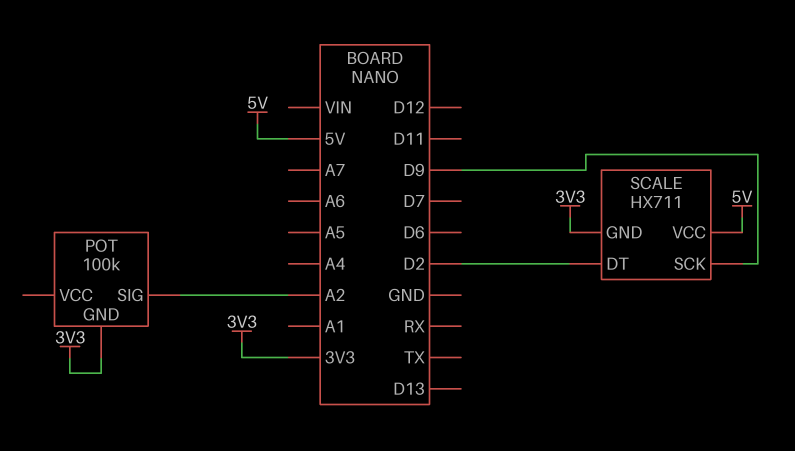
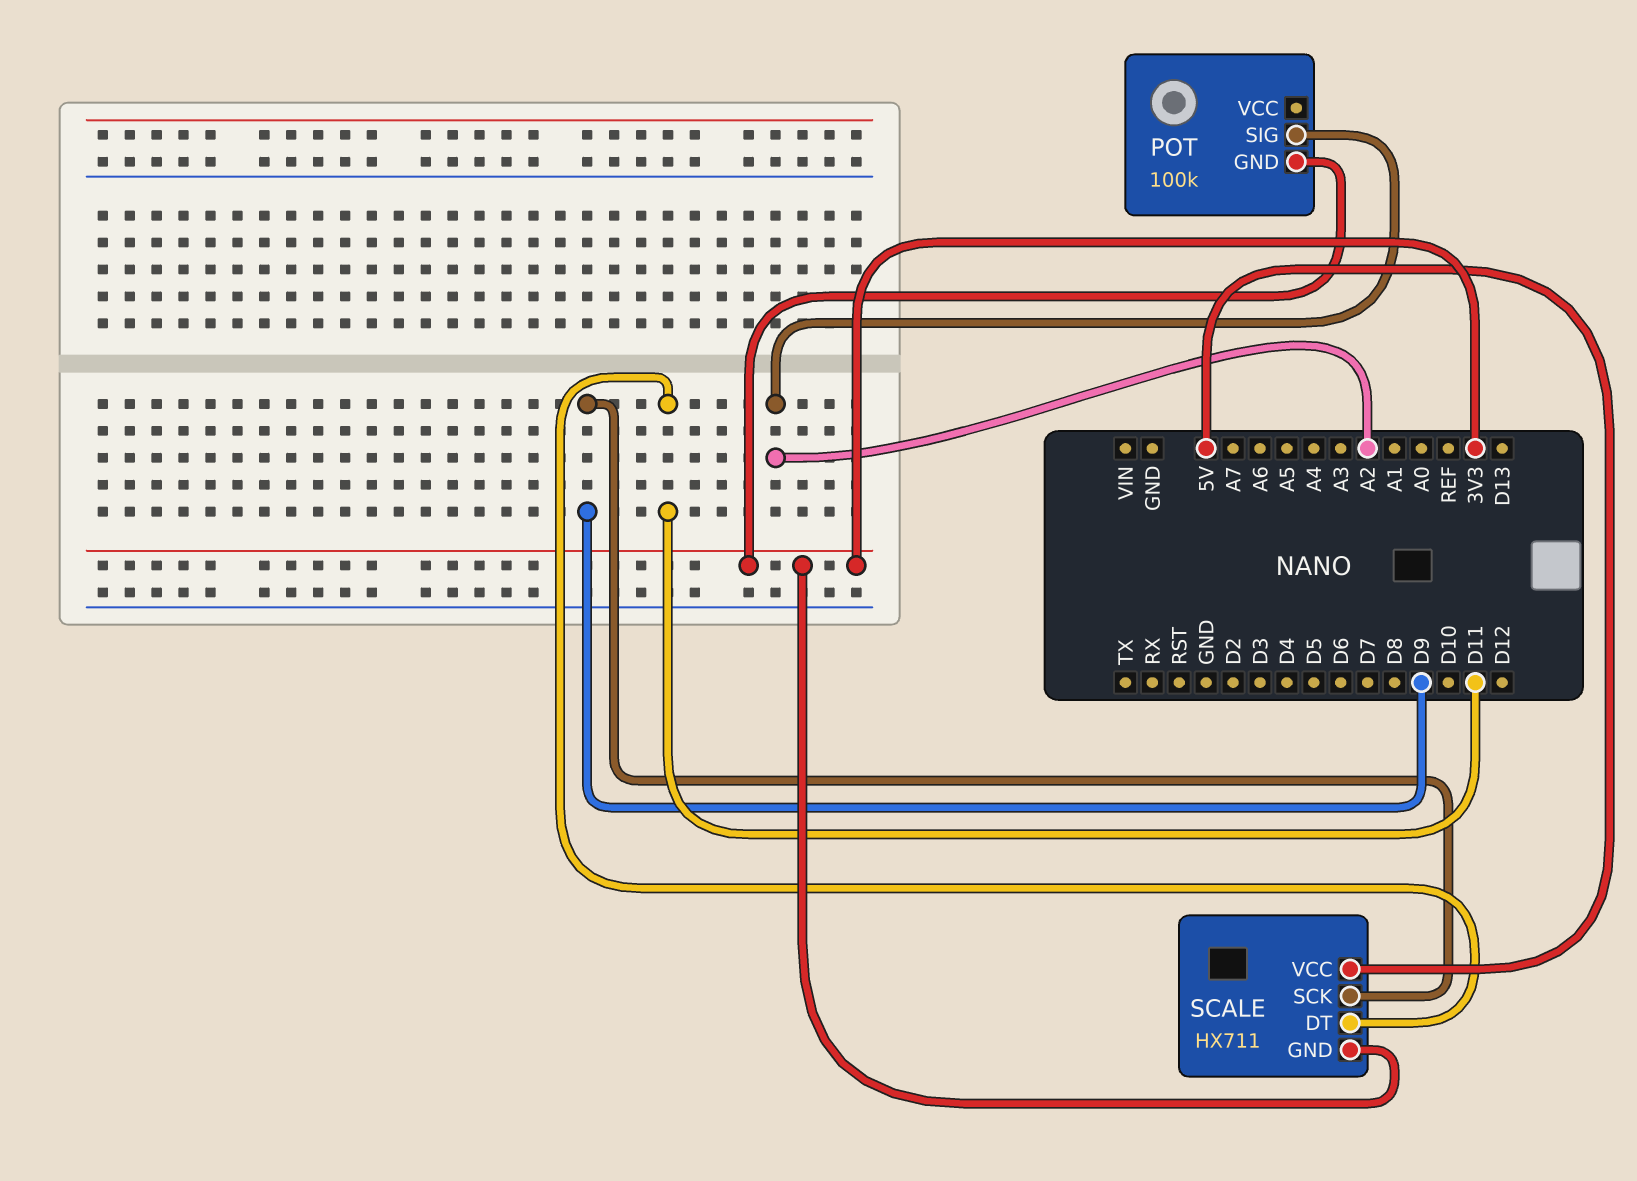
SCALE pin DT: D2 -> D11

